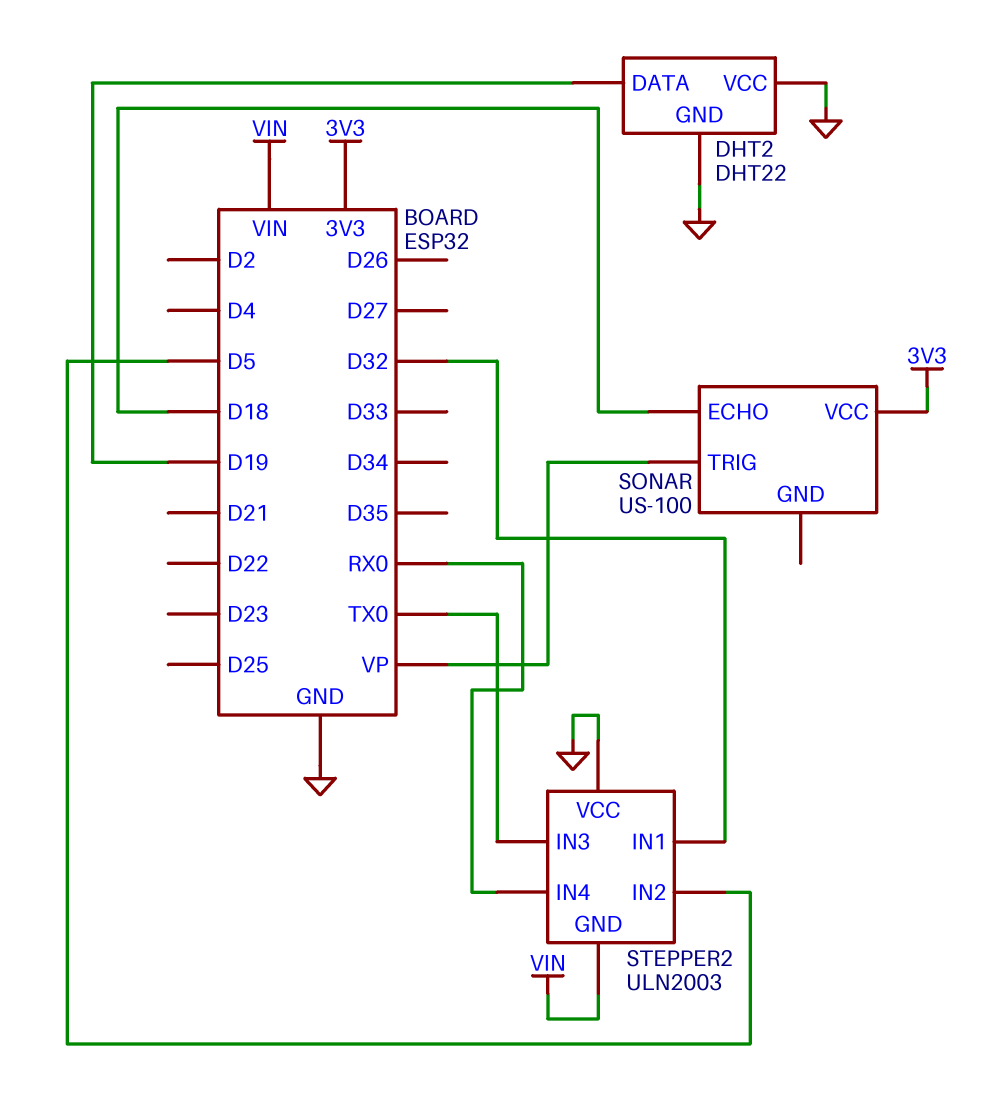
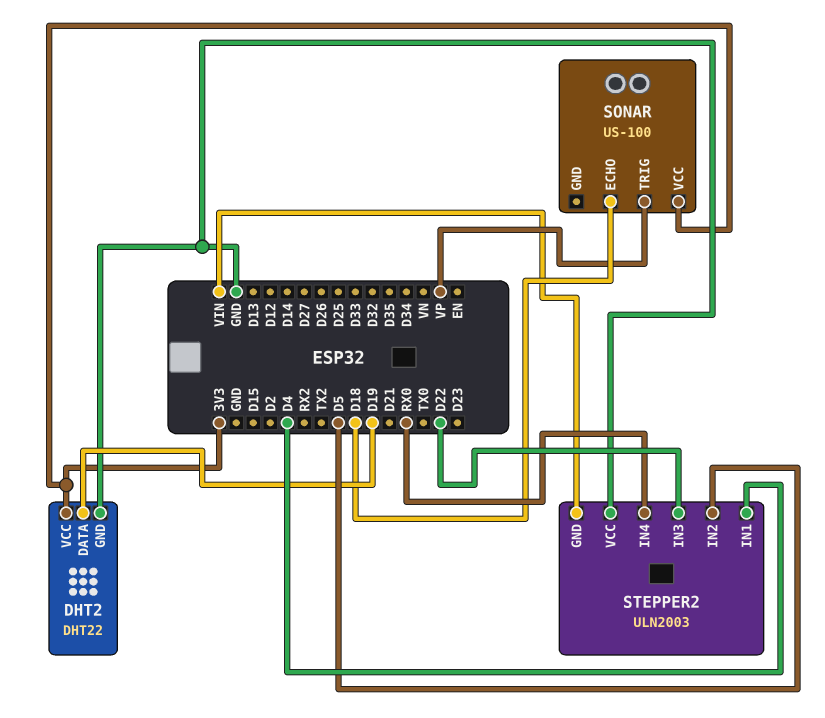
DHT2 pin VCC: GND -> 3V3
STEPPER2 pin IN1: D32 -> D4
STEPPER2 pin IN3: TX0 -> D22

